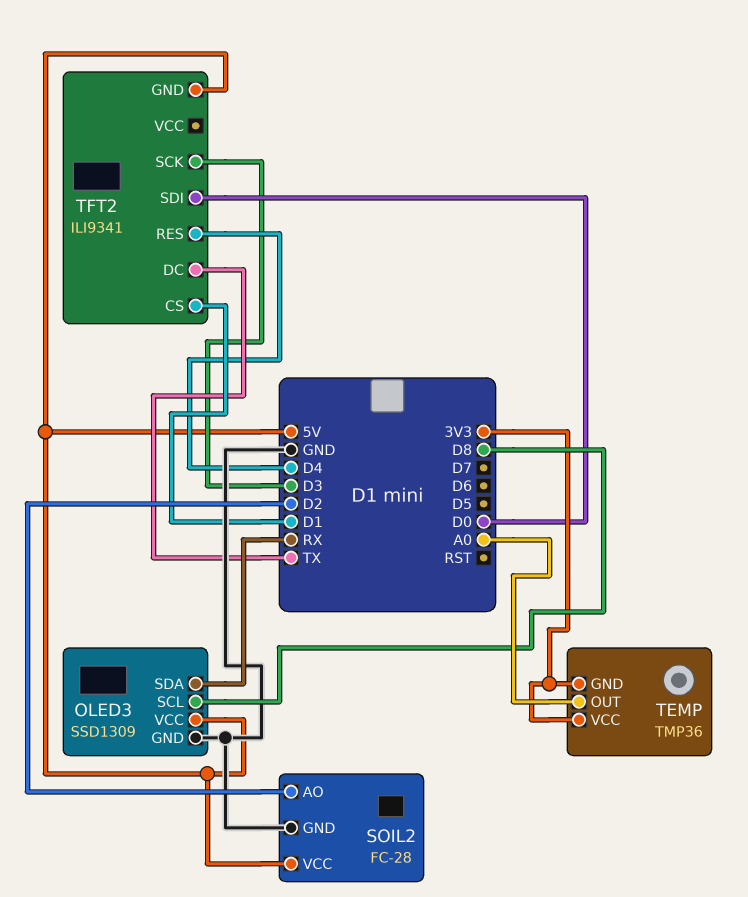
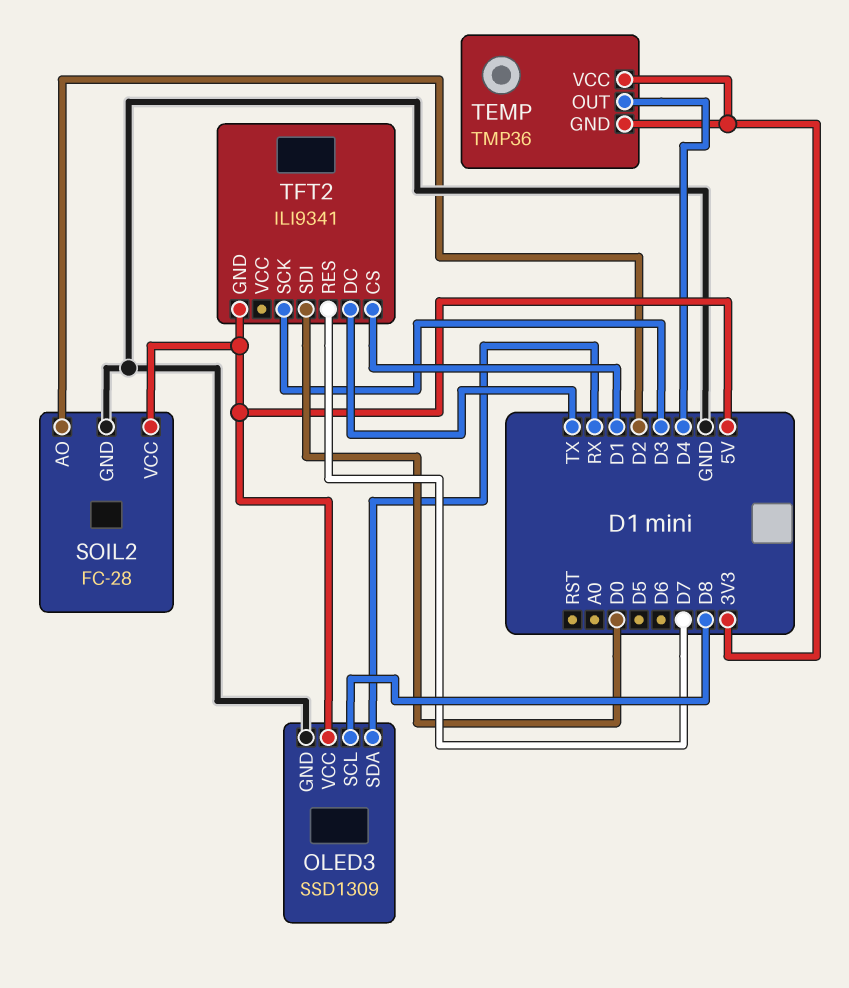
TEMP pin OUT: A0 -> D4
TFT2 pin RES: D4 -> D7

